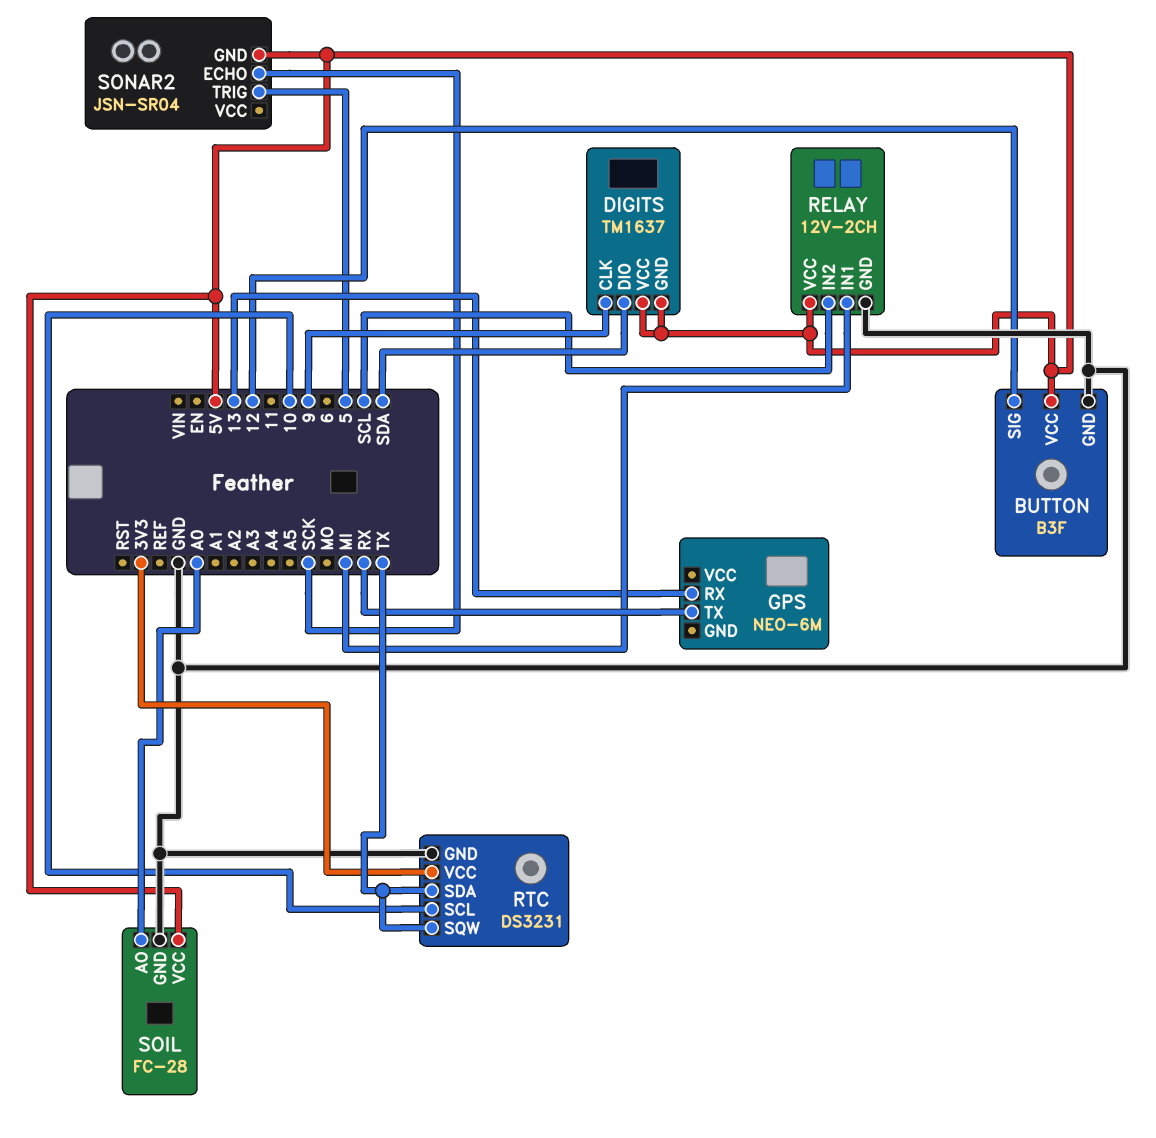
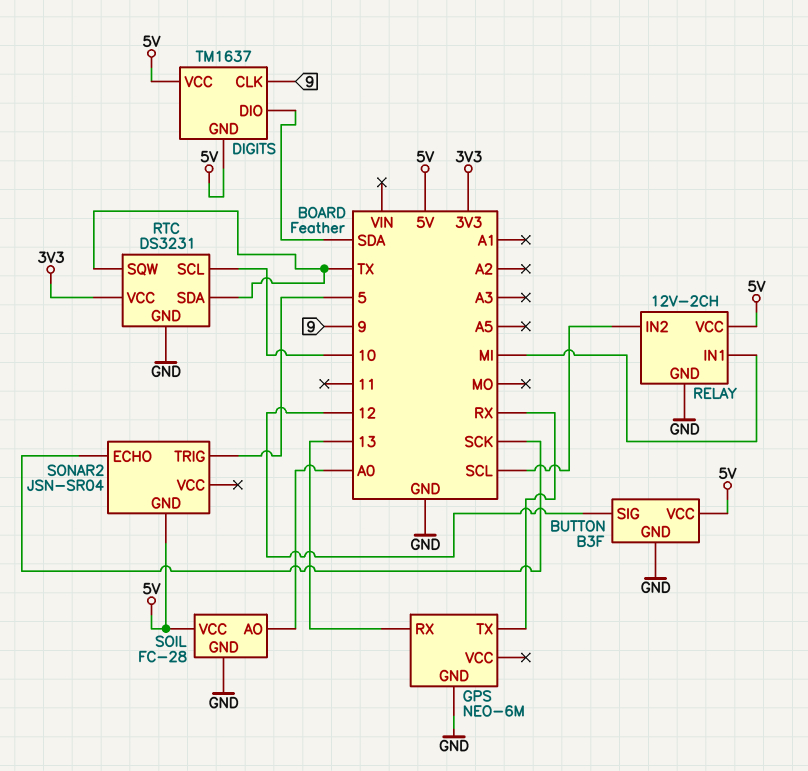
GPS pin GND: none -> GND

